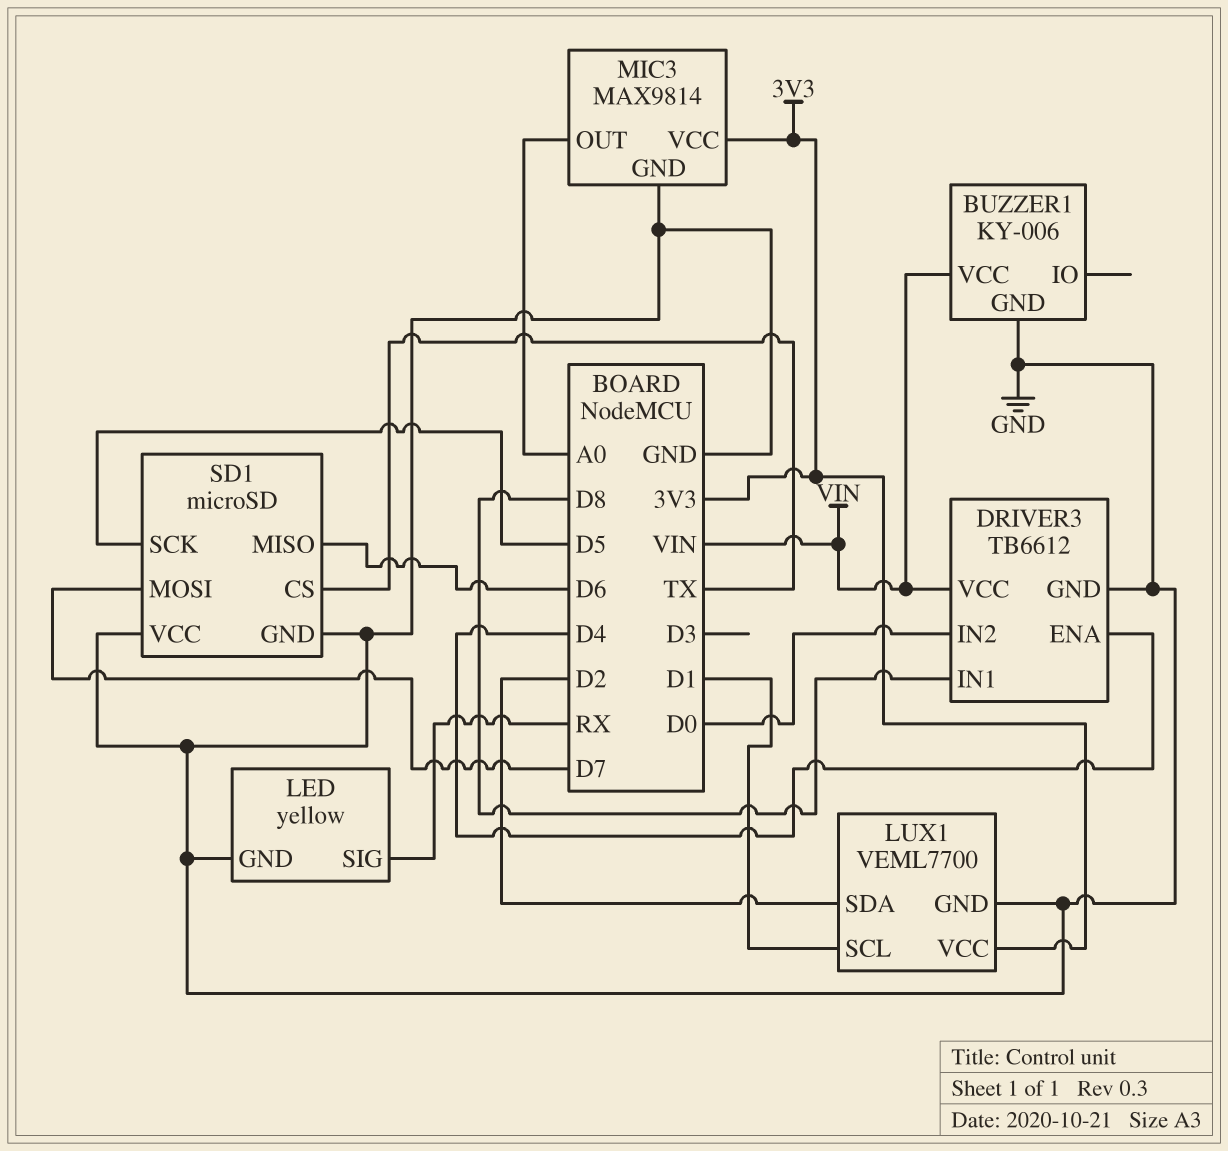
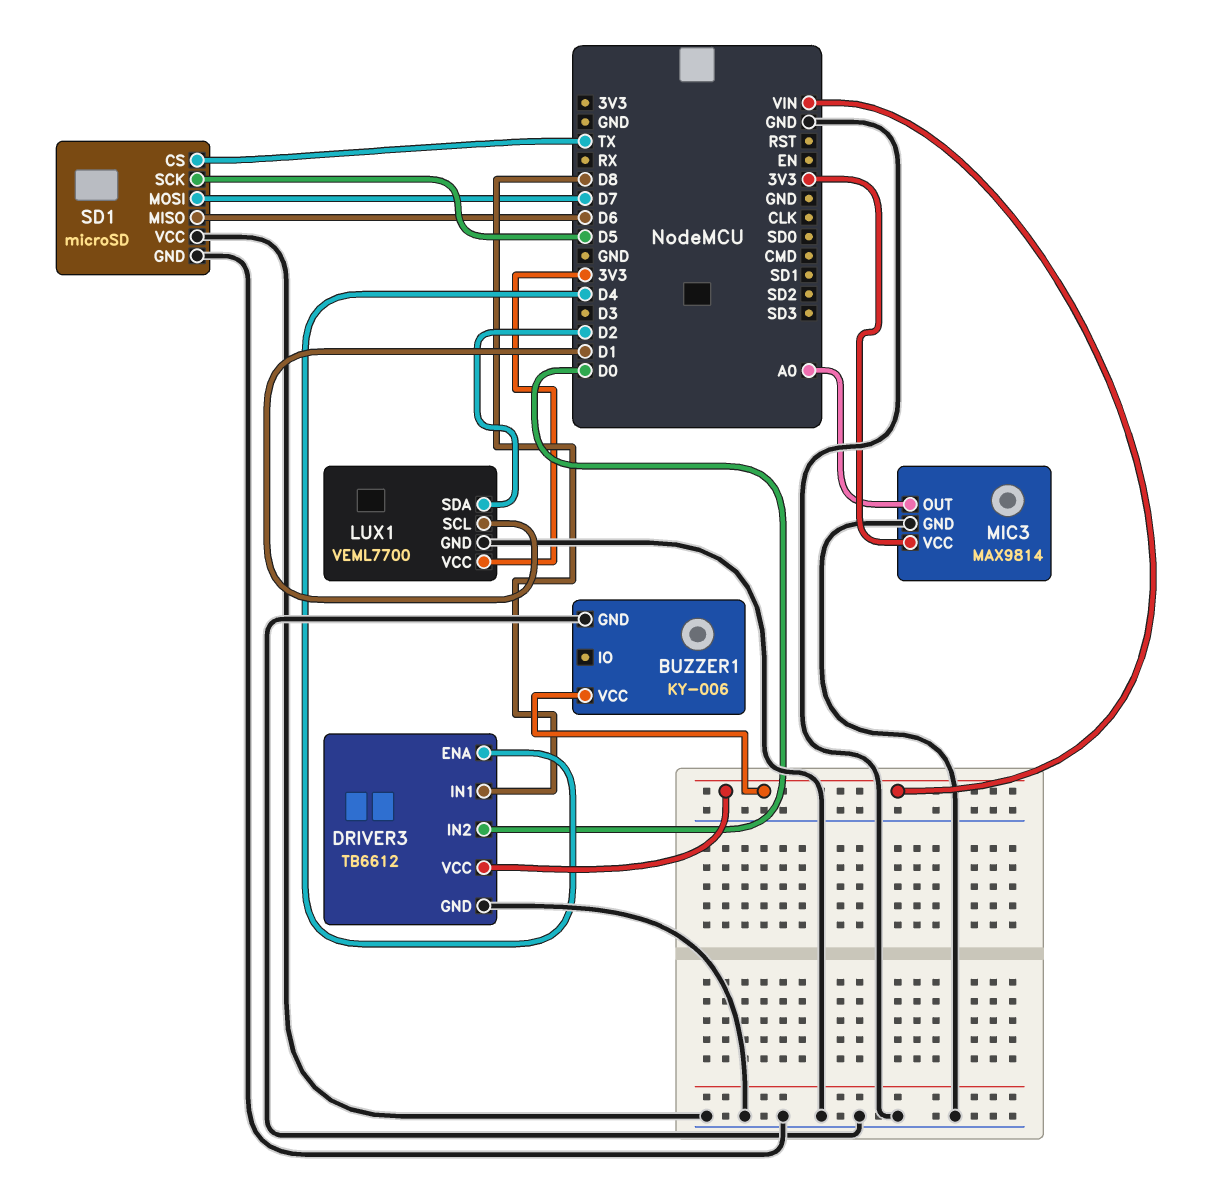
LED: yellow -> none
LED pin GND: GND -> none
LED pin SIG: RX -> none

